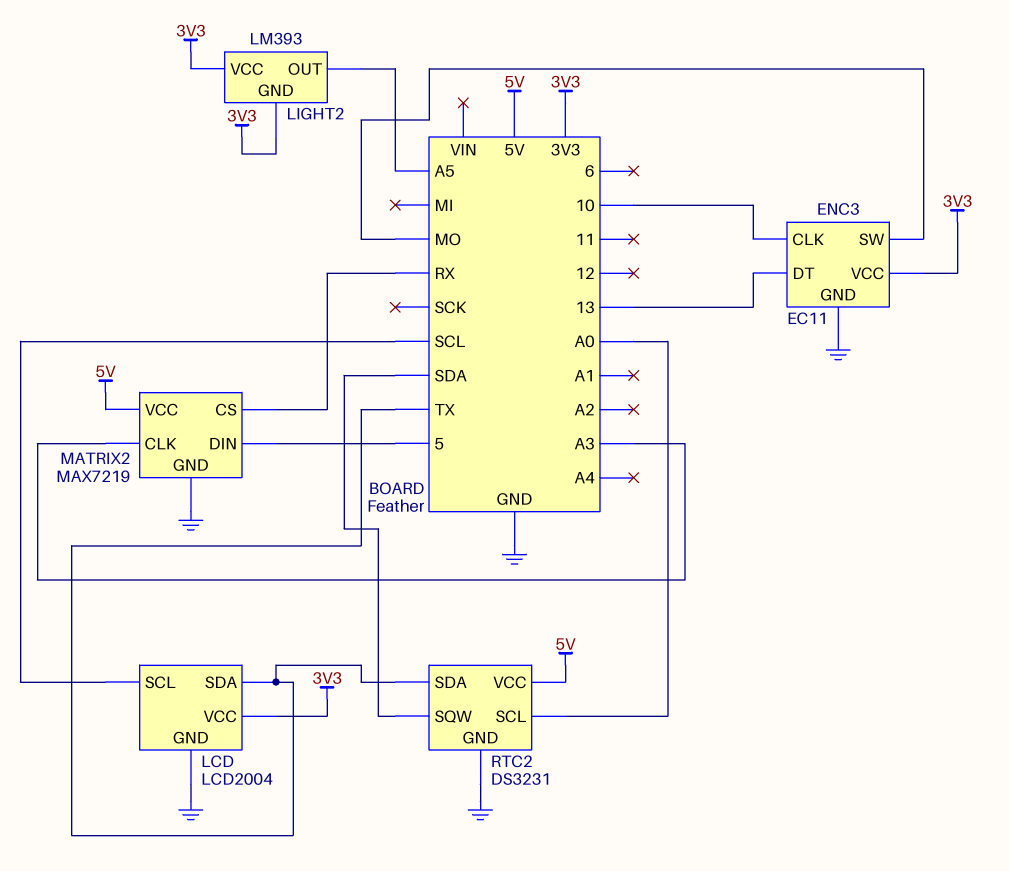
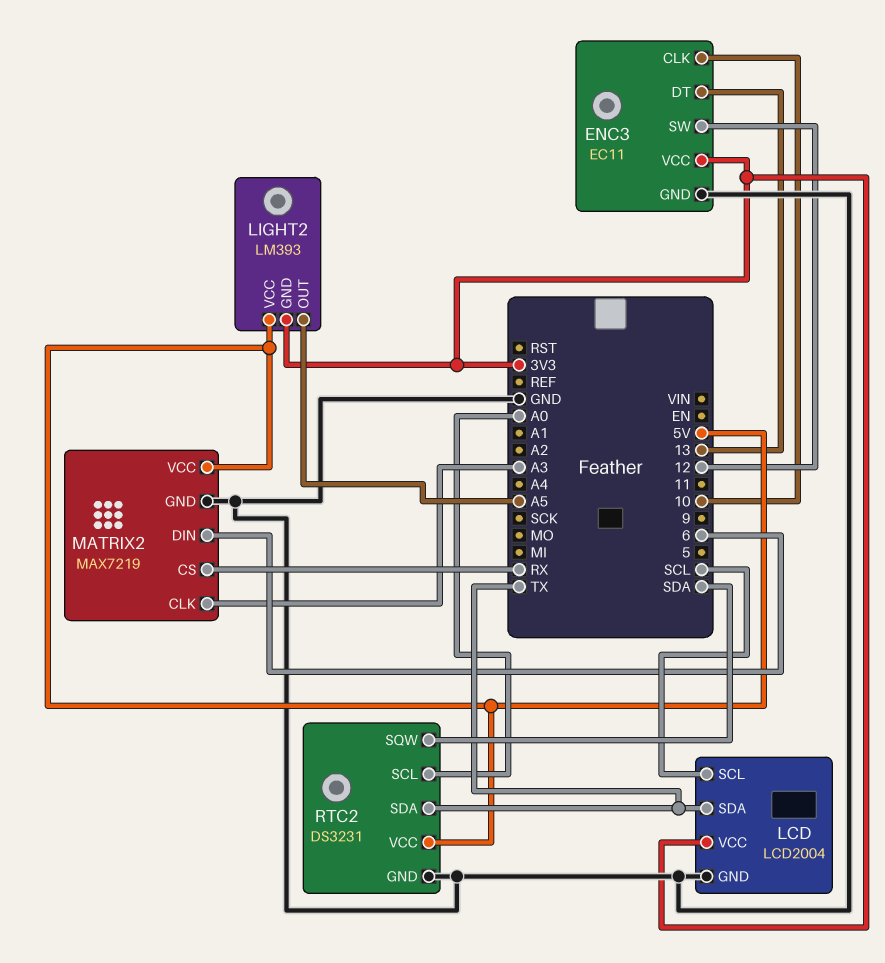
ENC3 pin SW: MO -> 12
LIGHT2 pin VCC: 3V3 -> 5V
MATRIX2 pin DIN: 5 -> 6

